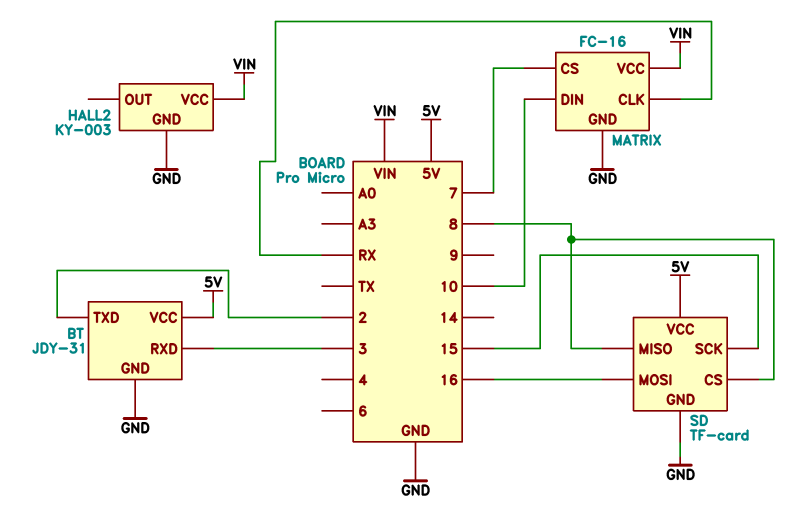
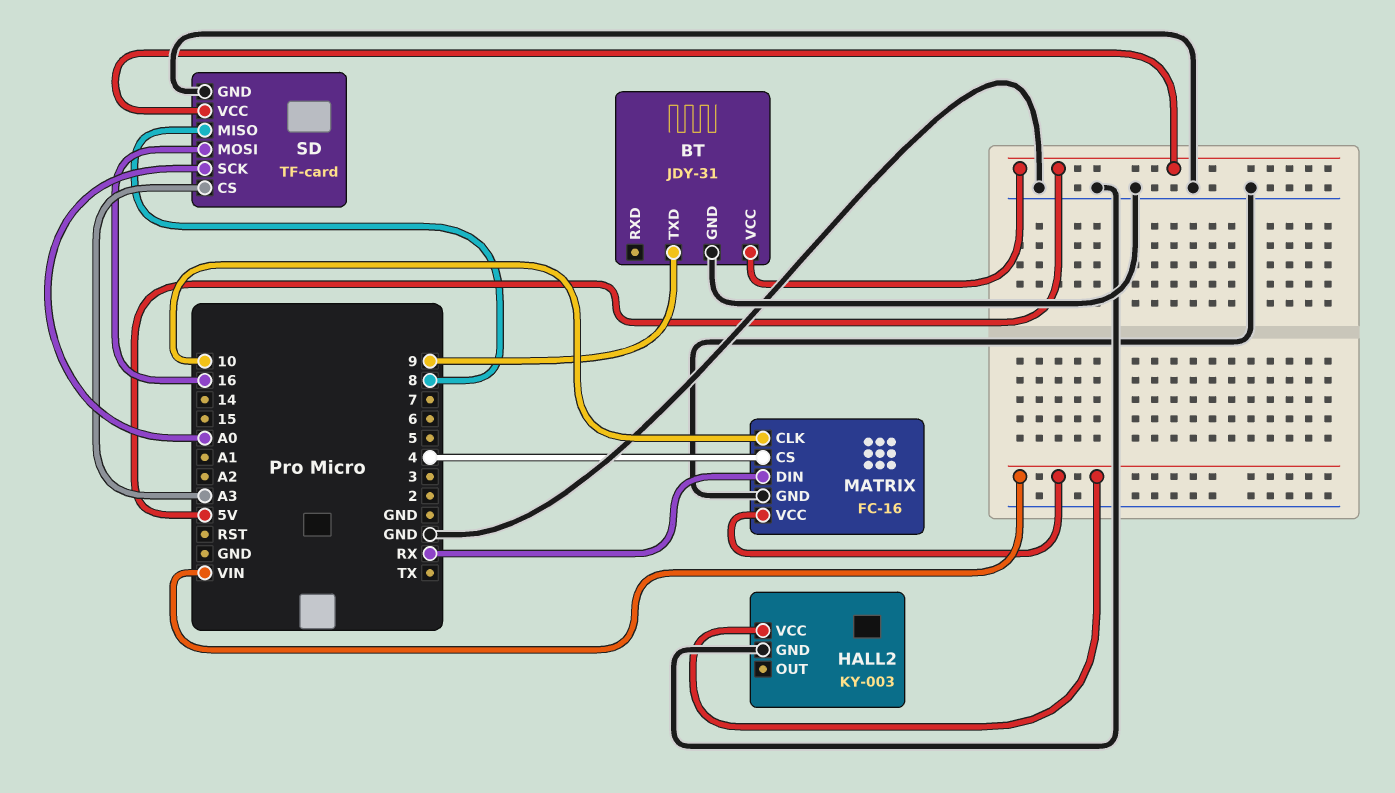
BT pin RXD: 3 -> none
BT pin TXD: 2 -> 9
MATRIX pin CLK: RX -> 10
MATRIX pin CS: 7 -> 4
MATRIX pin DIN: 10 -> RX
SD pin CS: 8 -> A3
SD pin SCK: 15 -> A0

